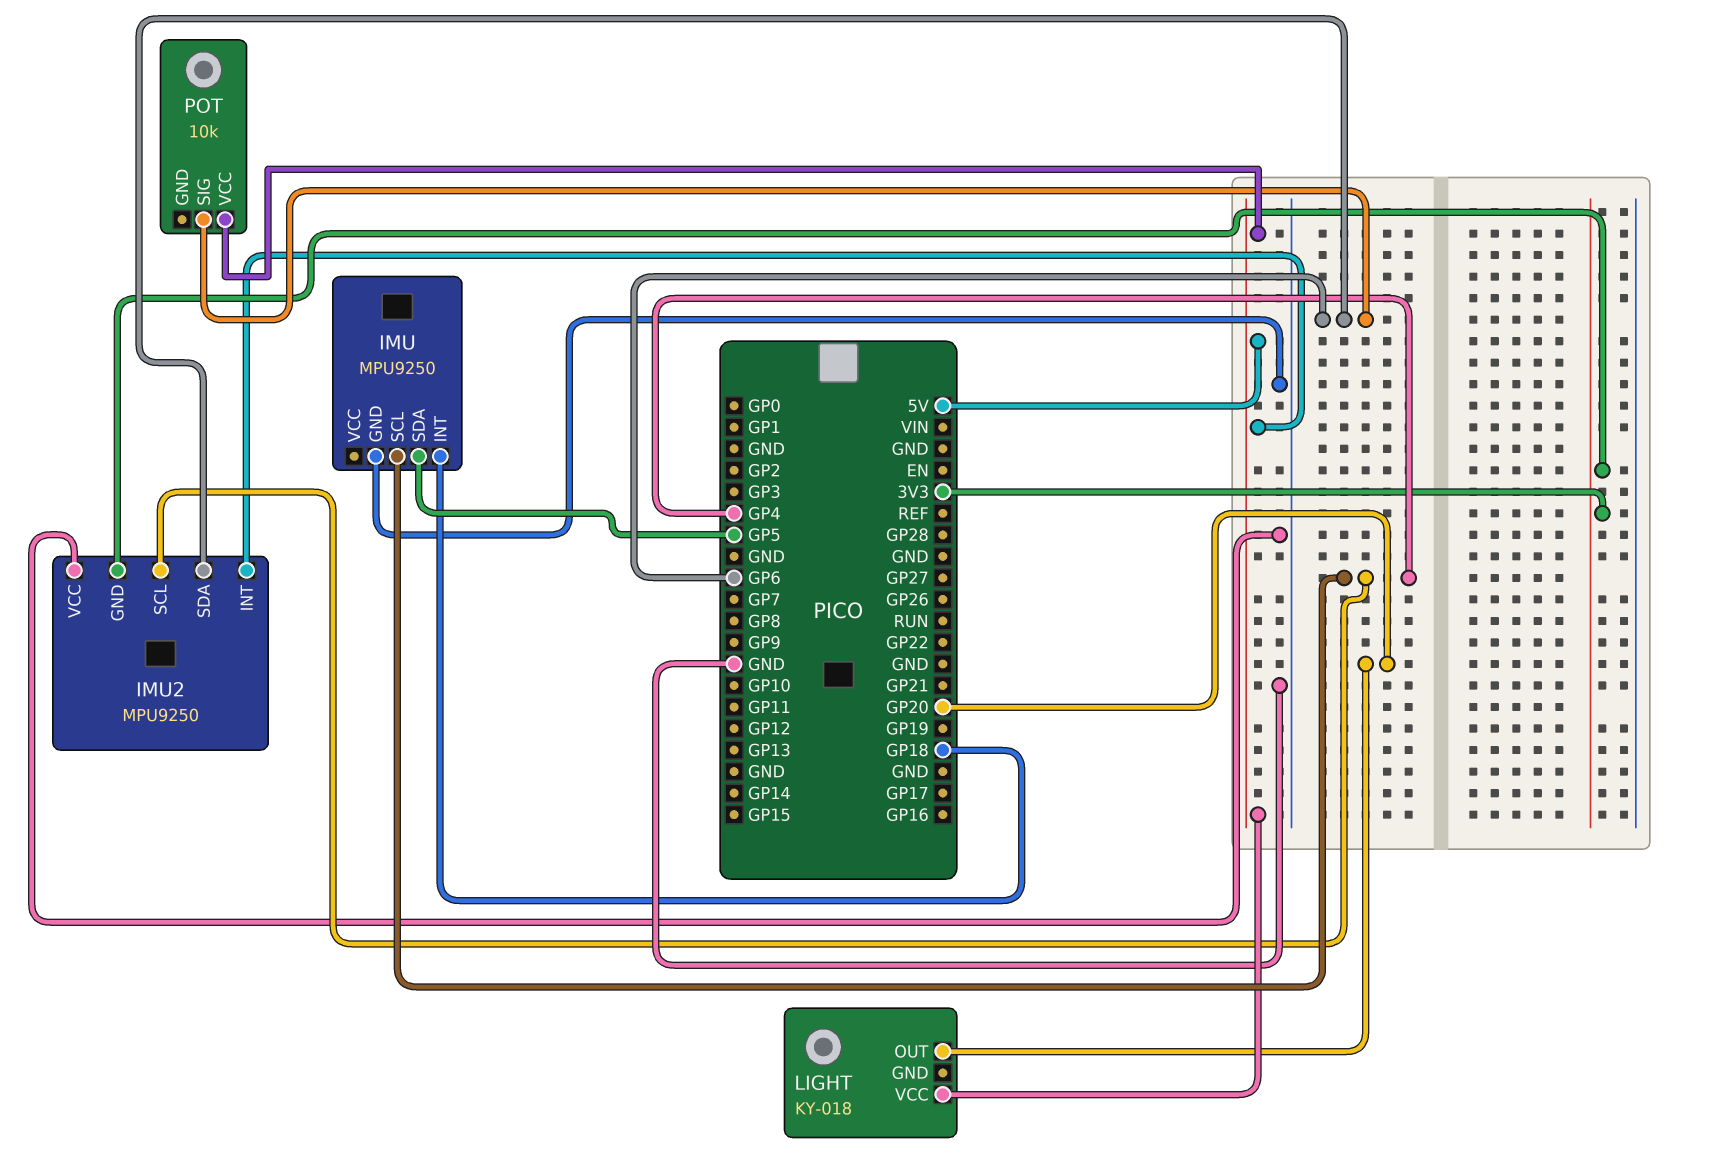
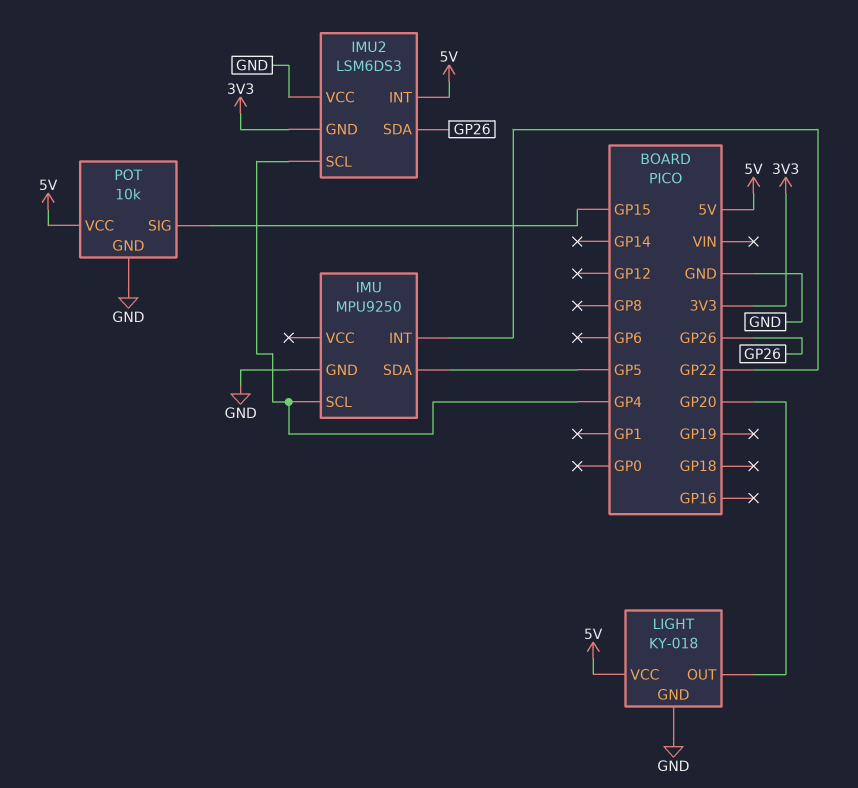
IMU pin INT: GP18 -> GP22
IMU2: MPU9250 -> LSM6DS3
IMU2 pin SDA: GP6 -> GP26
LIGHT pin GND: none -> GND
POT pin GND: none -> GND
POT pin SIG: GP6 -> GP15

